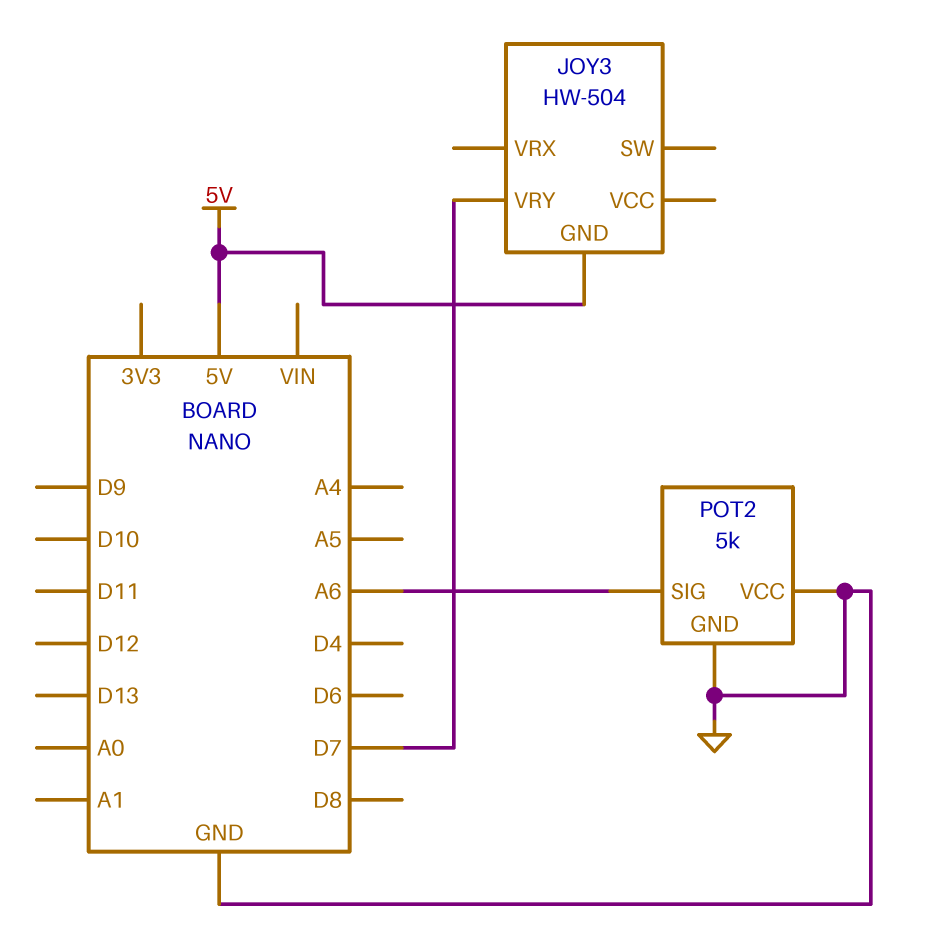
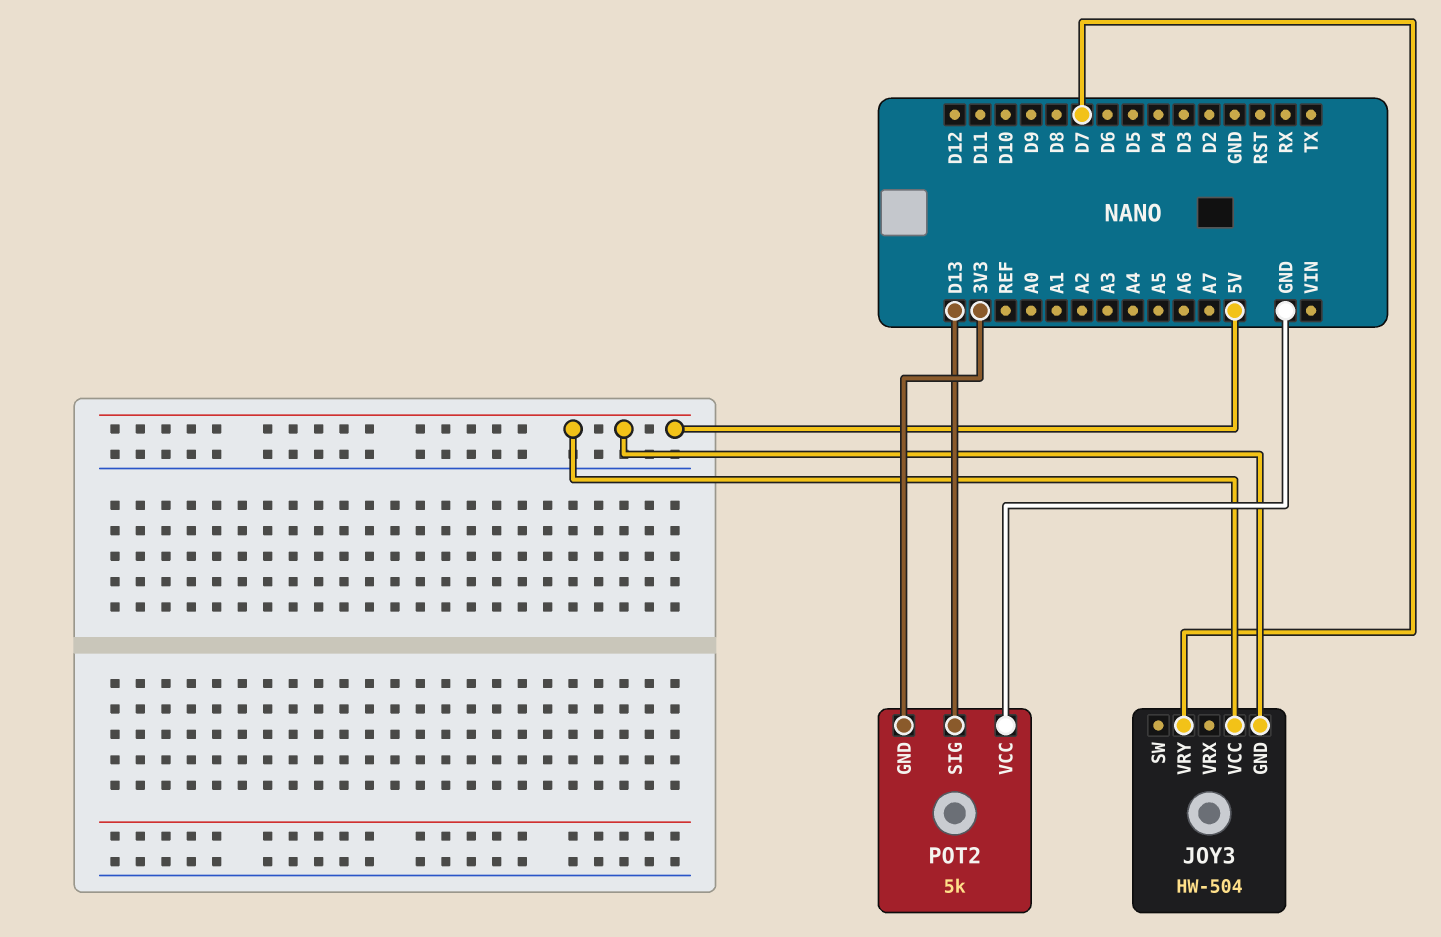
JOY3 pin VCC: none -> 5V
POT2 pin GND: GND -> 3V3
POT2 pin SIG: A6 -> D13

